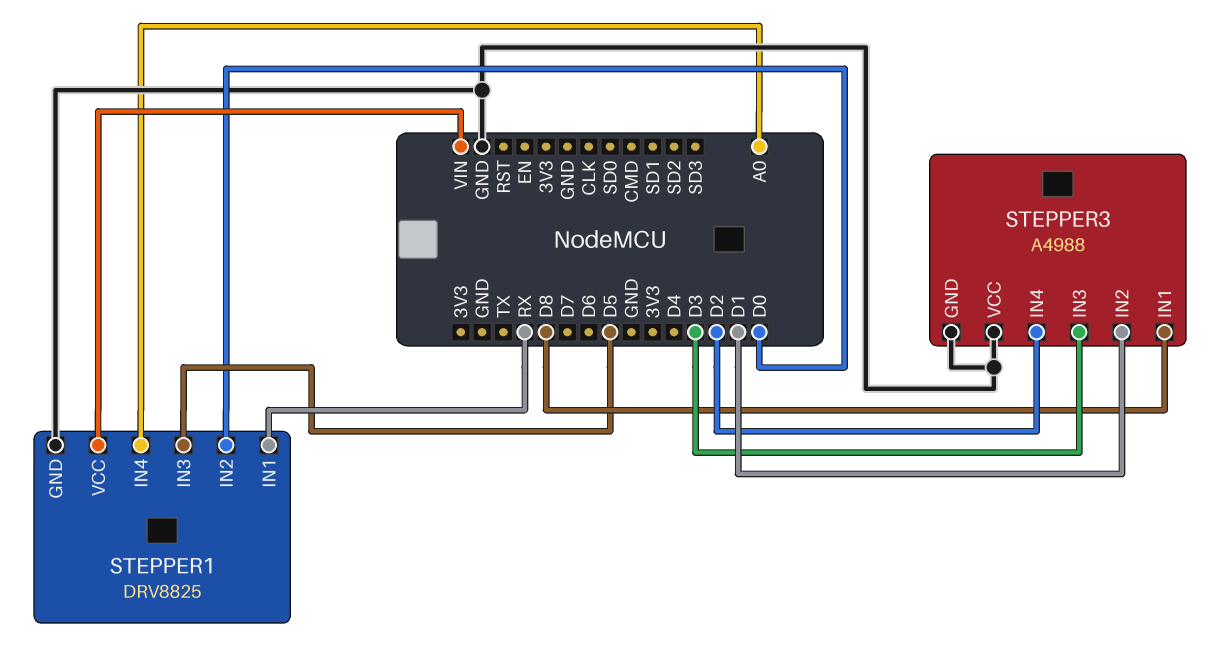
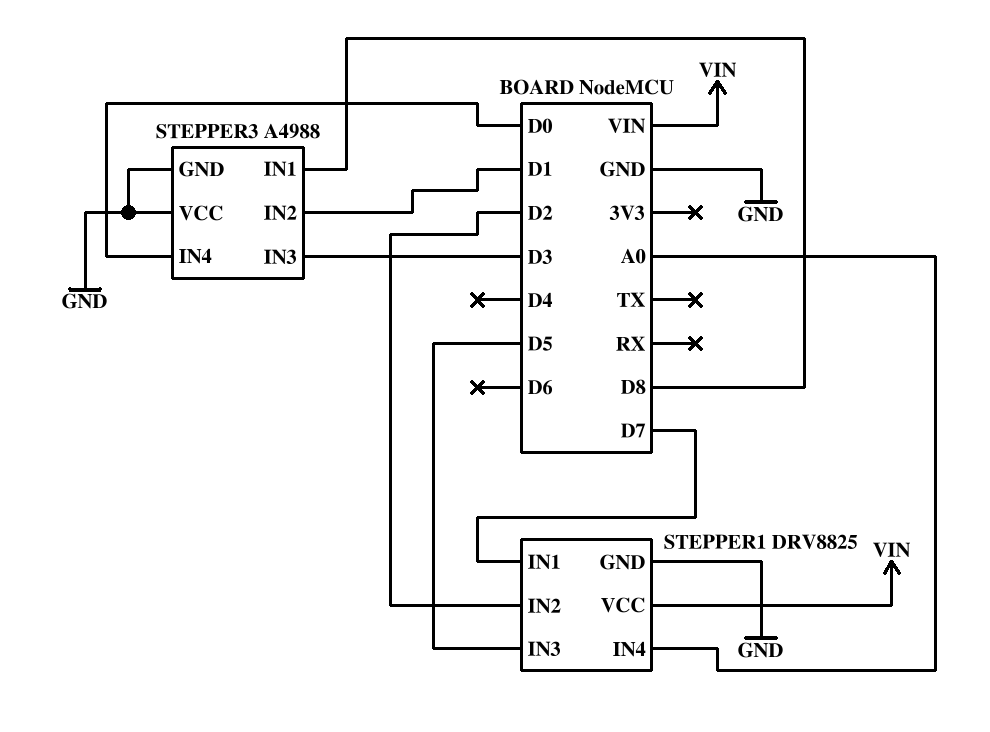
STEPPER1 pin IN1: RX -> D7
STEPPER1 pin IN2: D0 -> D2
STEPPER3 pin IN4: D2 -> D0

